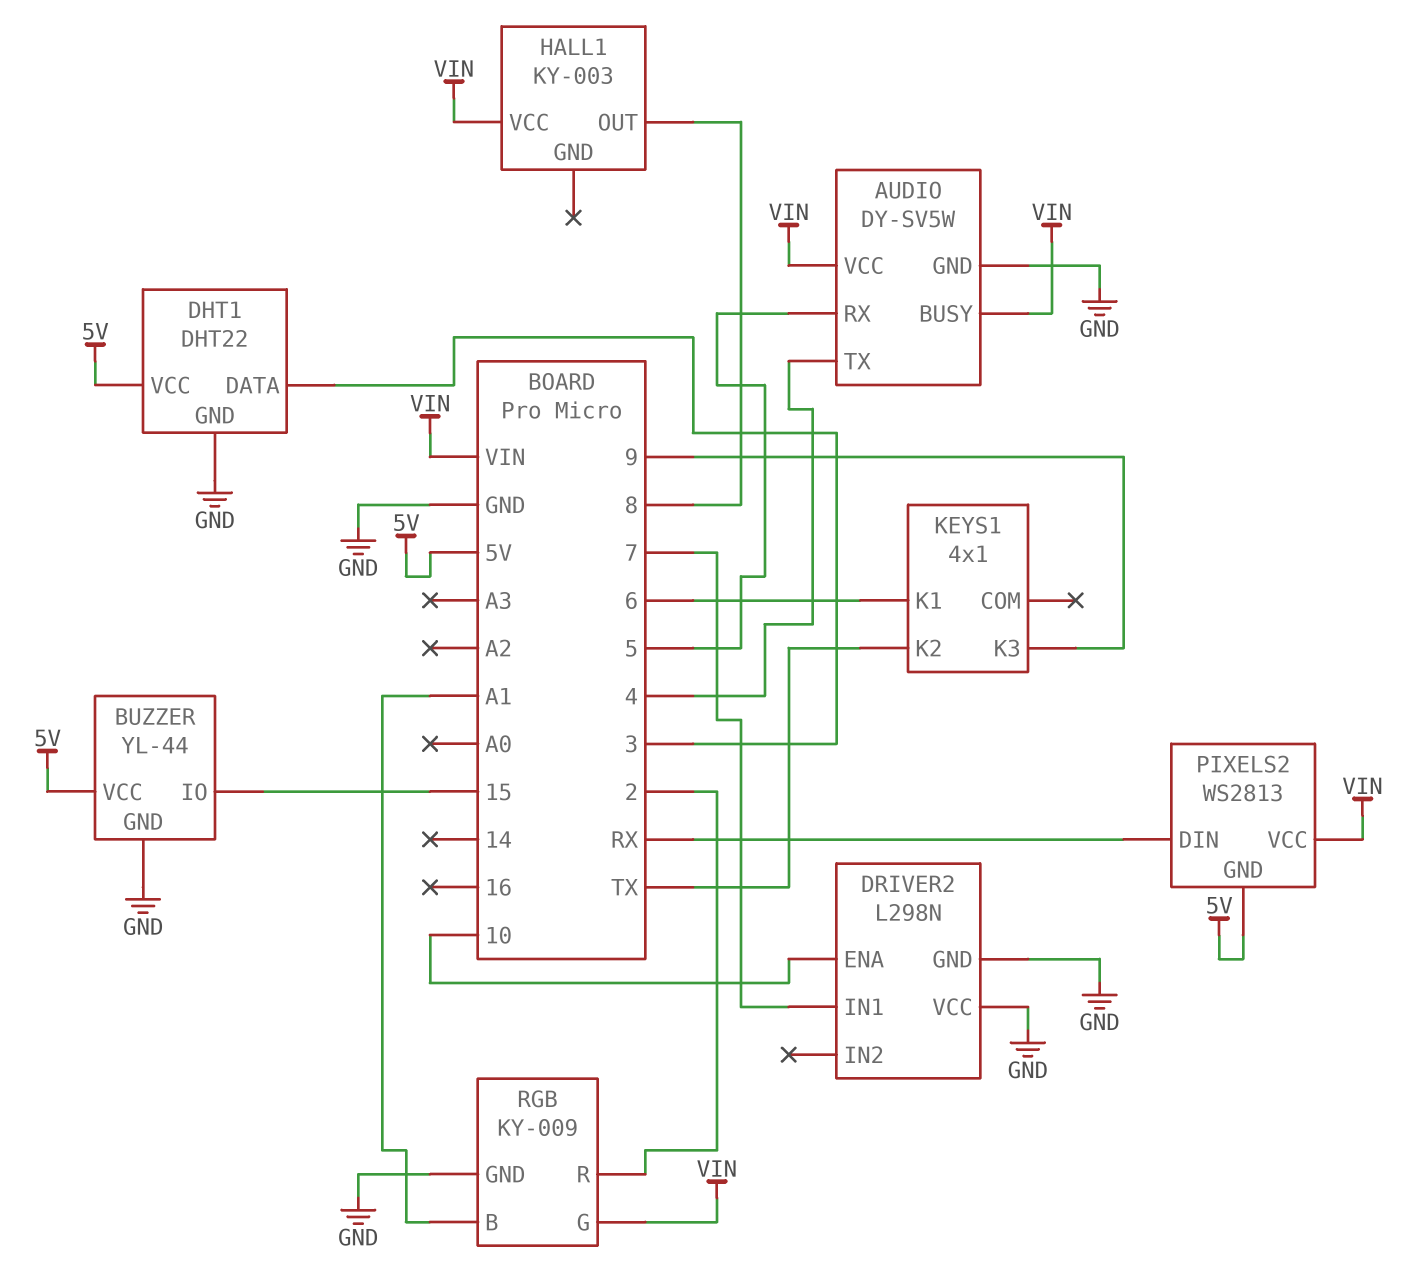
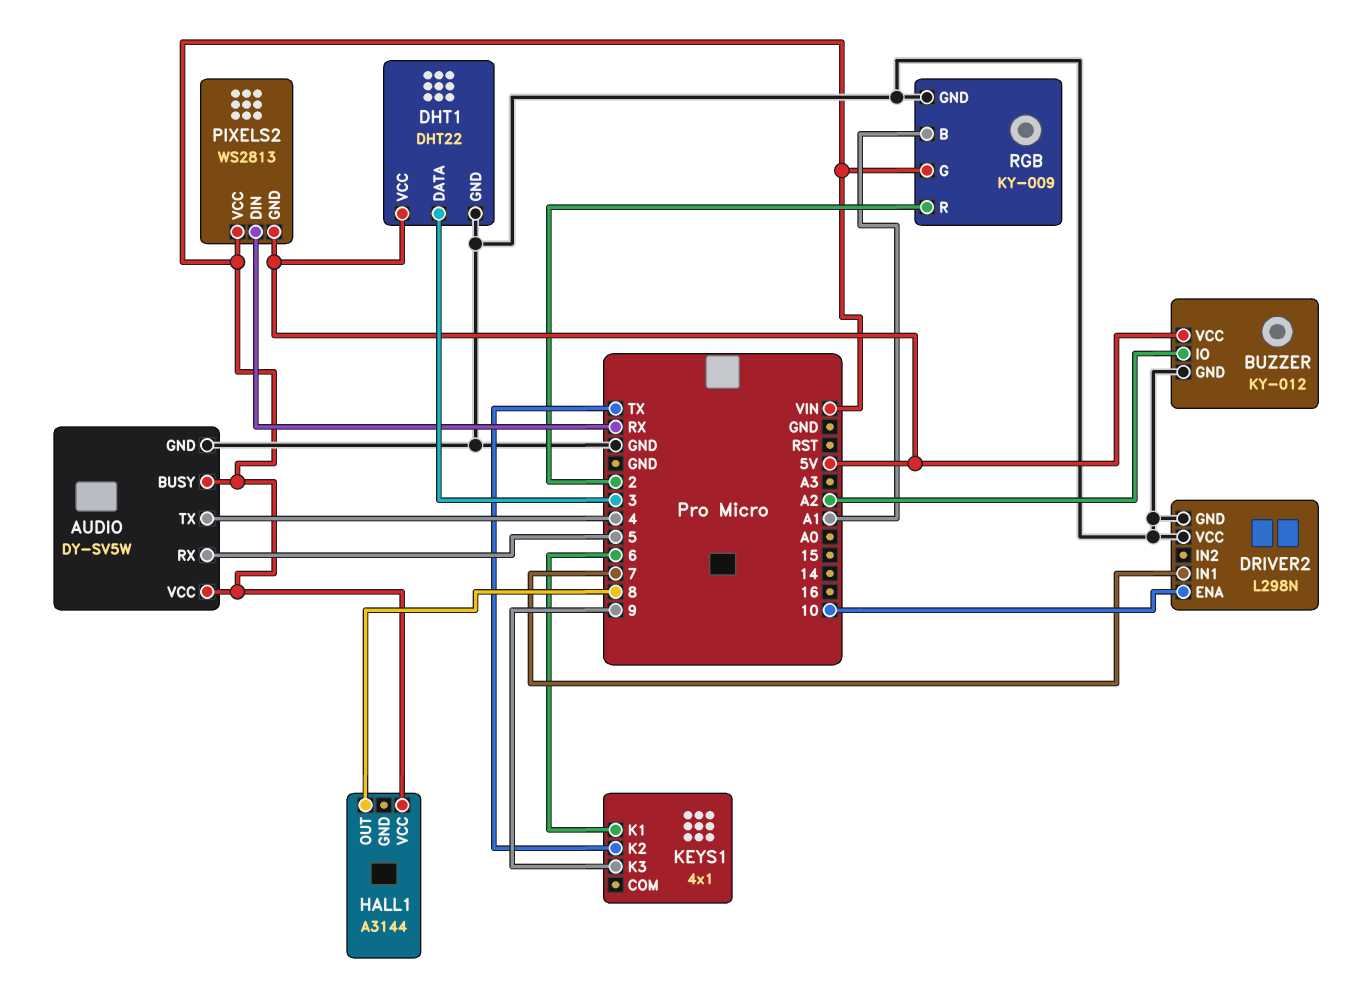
BUZZER: YL-44 -> KY-012
BUZZER pin IO: 15 -> A2
HALL1: KY-003 -> A3144

